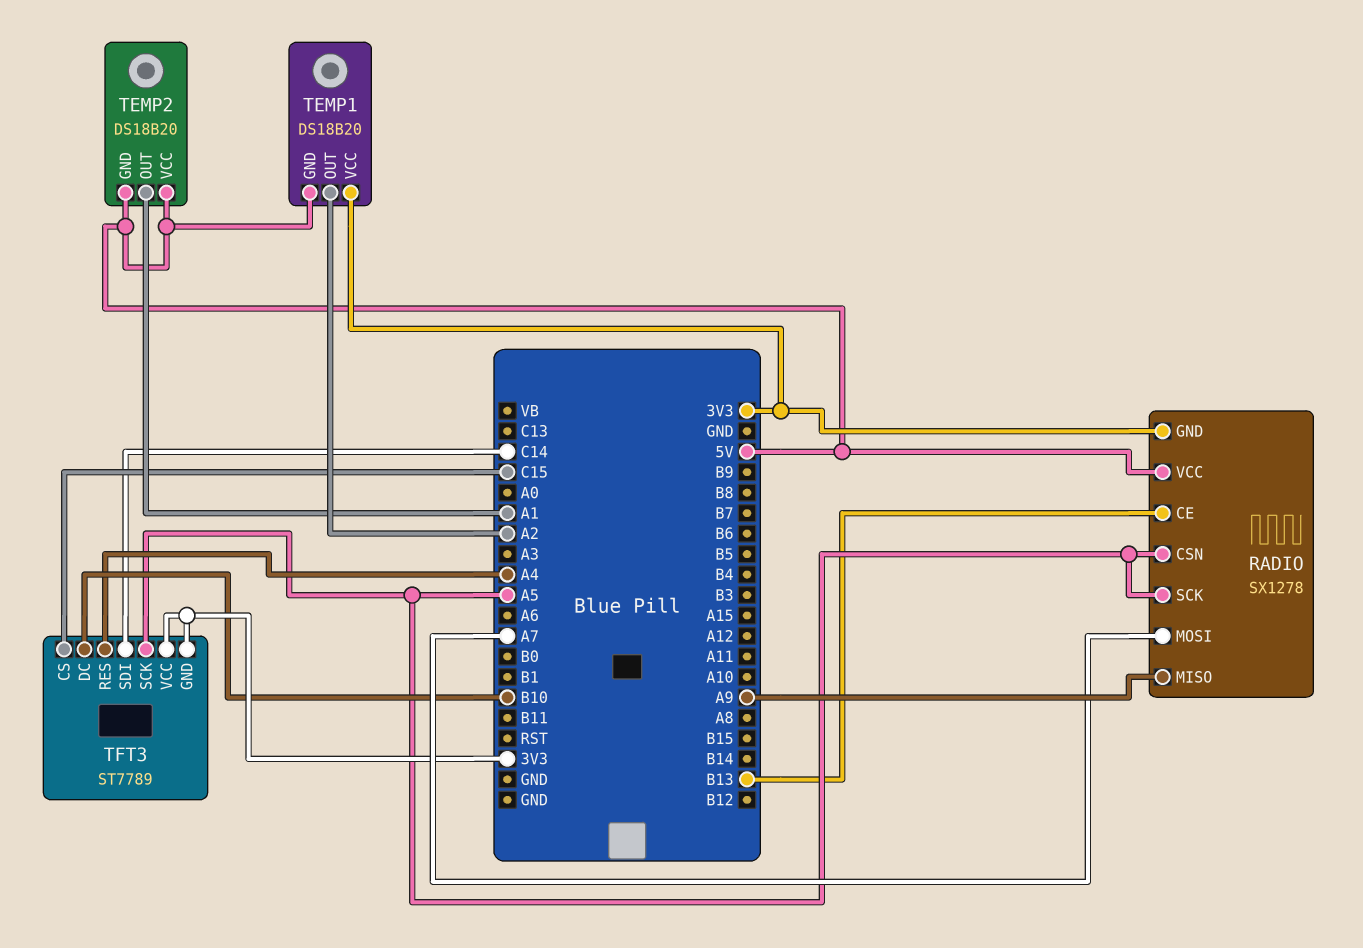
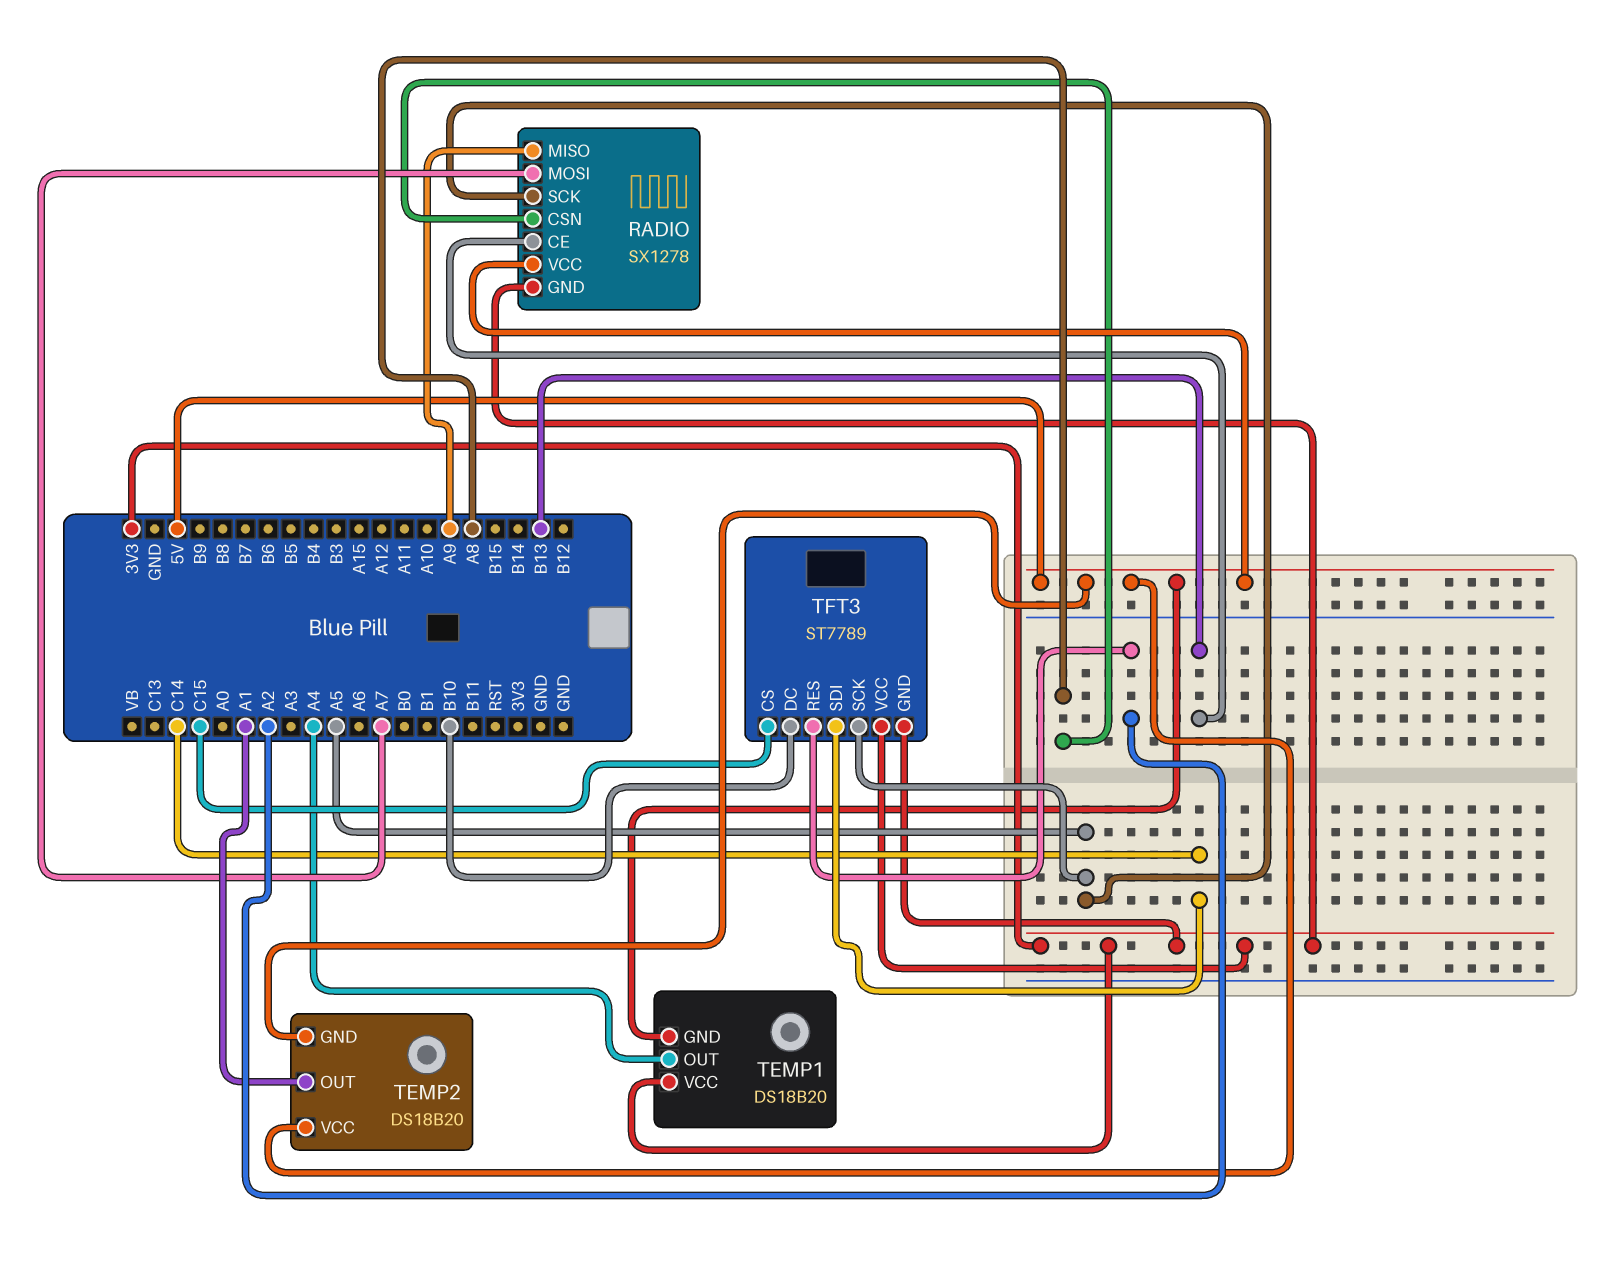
RADIO pin CSN: A5 -> A8
TEMP1 pin OUT: A2 -> A4
TFT3 pin RES: A4 -> A2

